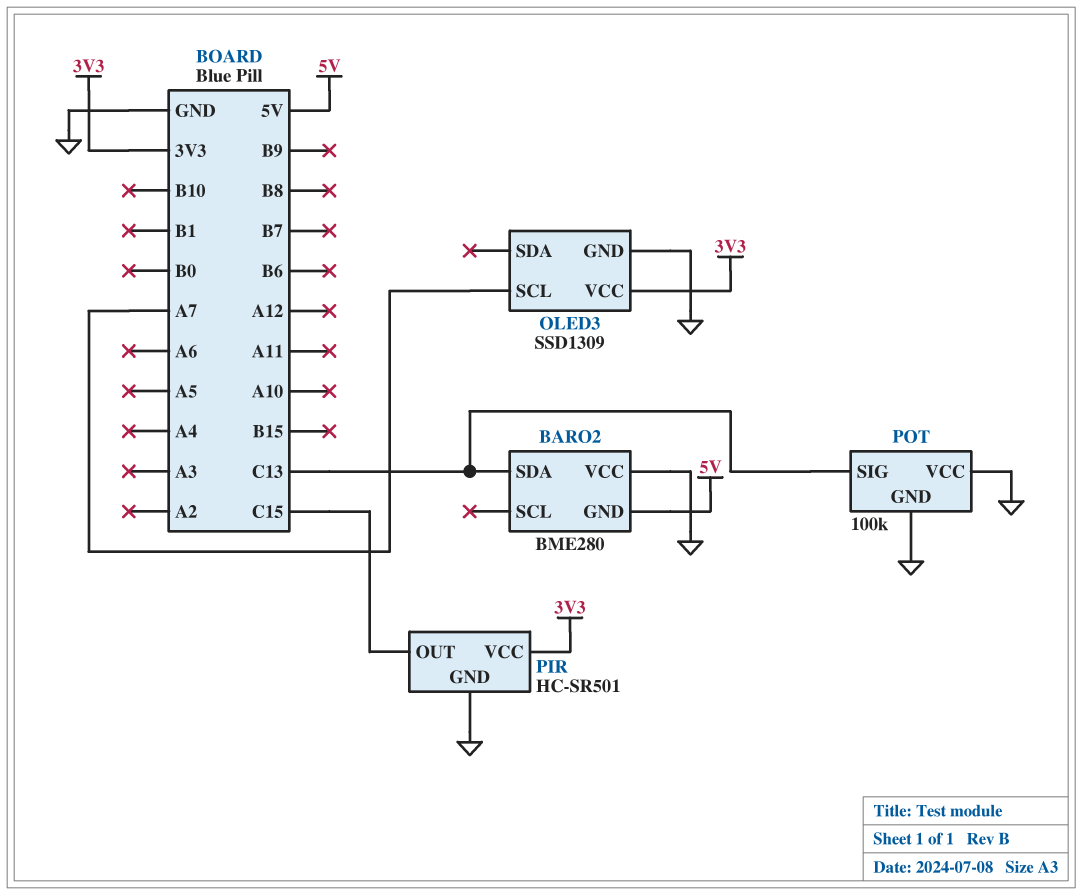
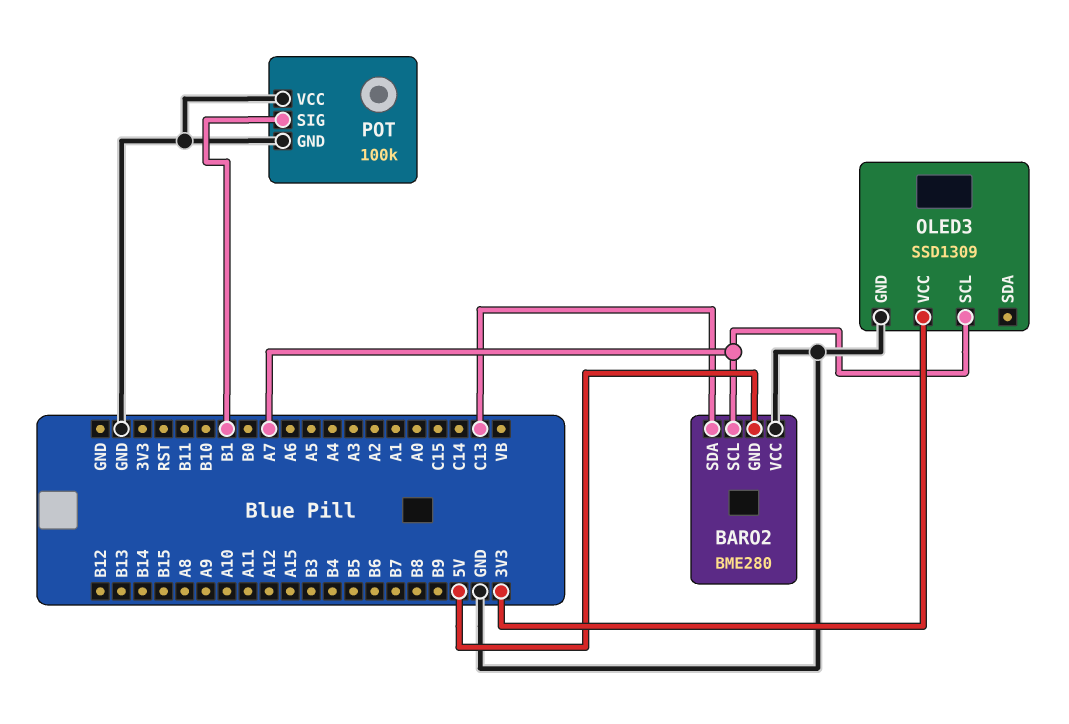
BARO2 pin SCL: none -> A7
PIR: HC-SR501 -> none
PIR pin GND: GND -> none
PIR pin OUT: C15 -> none
PIR pin VCC: 3V3 -> none
POT pin SIG: C13 -> B1

